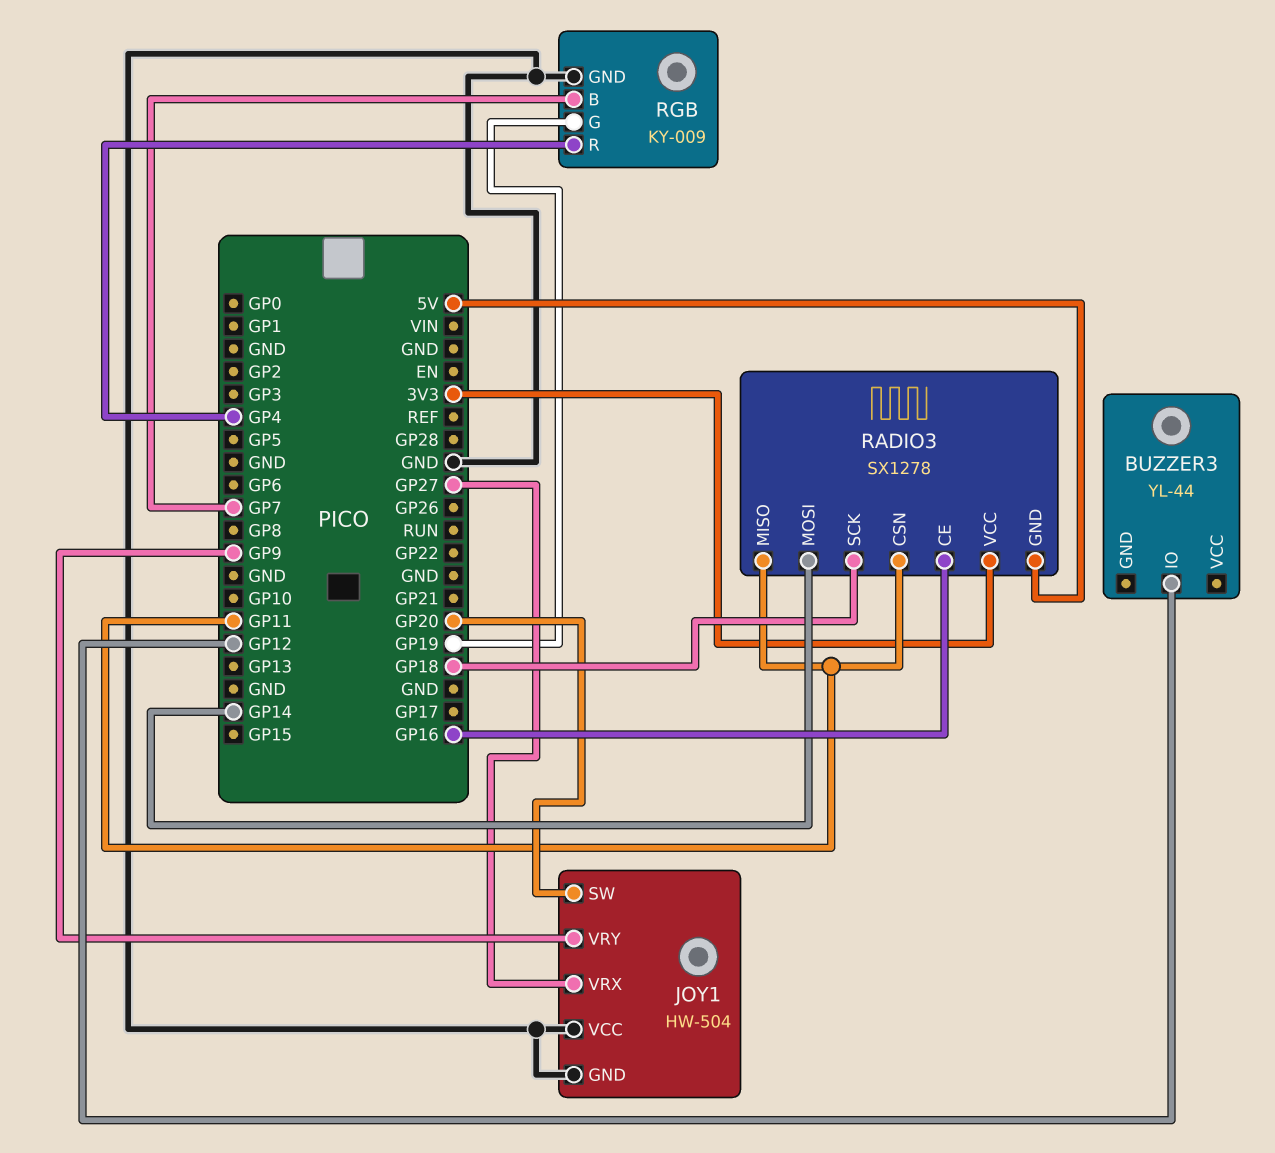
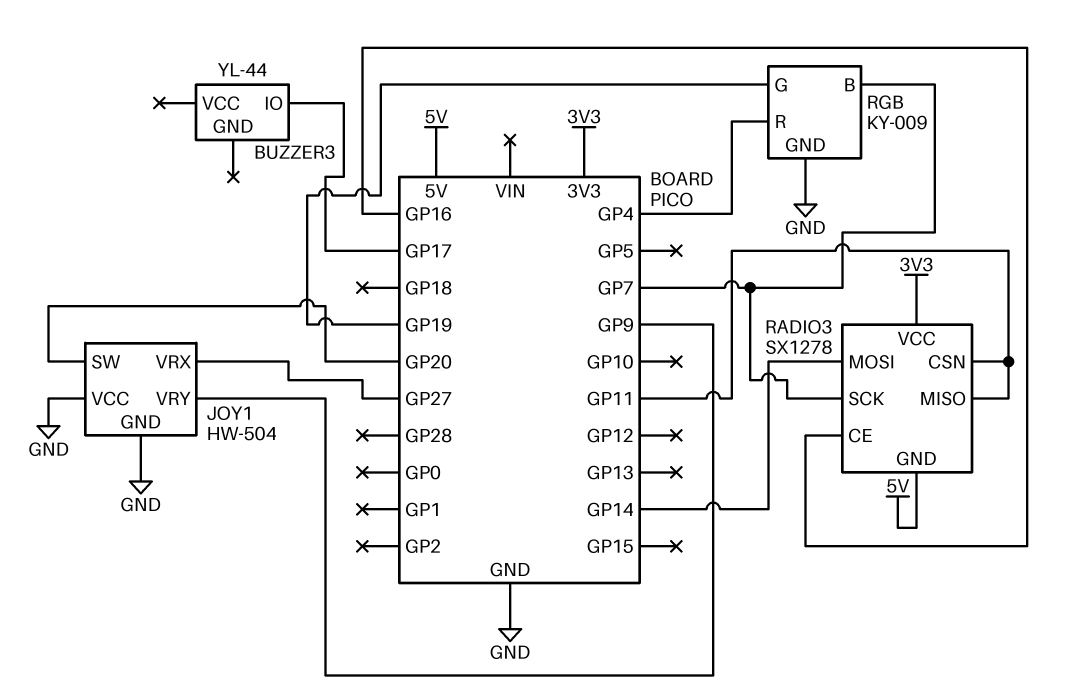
BUZZER3 pin IO: GP12 -> GP17
RADIO3 pin SCK: GP18 -> GP7

